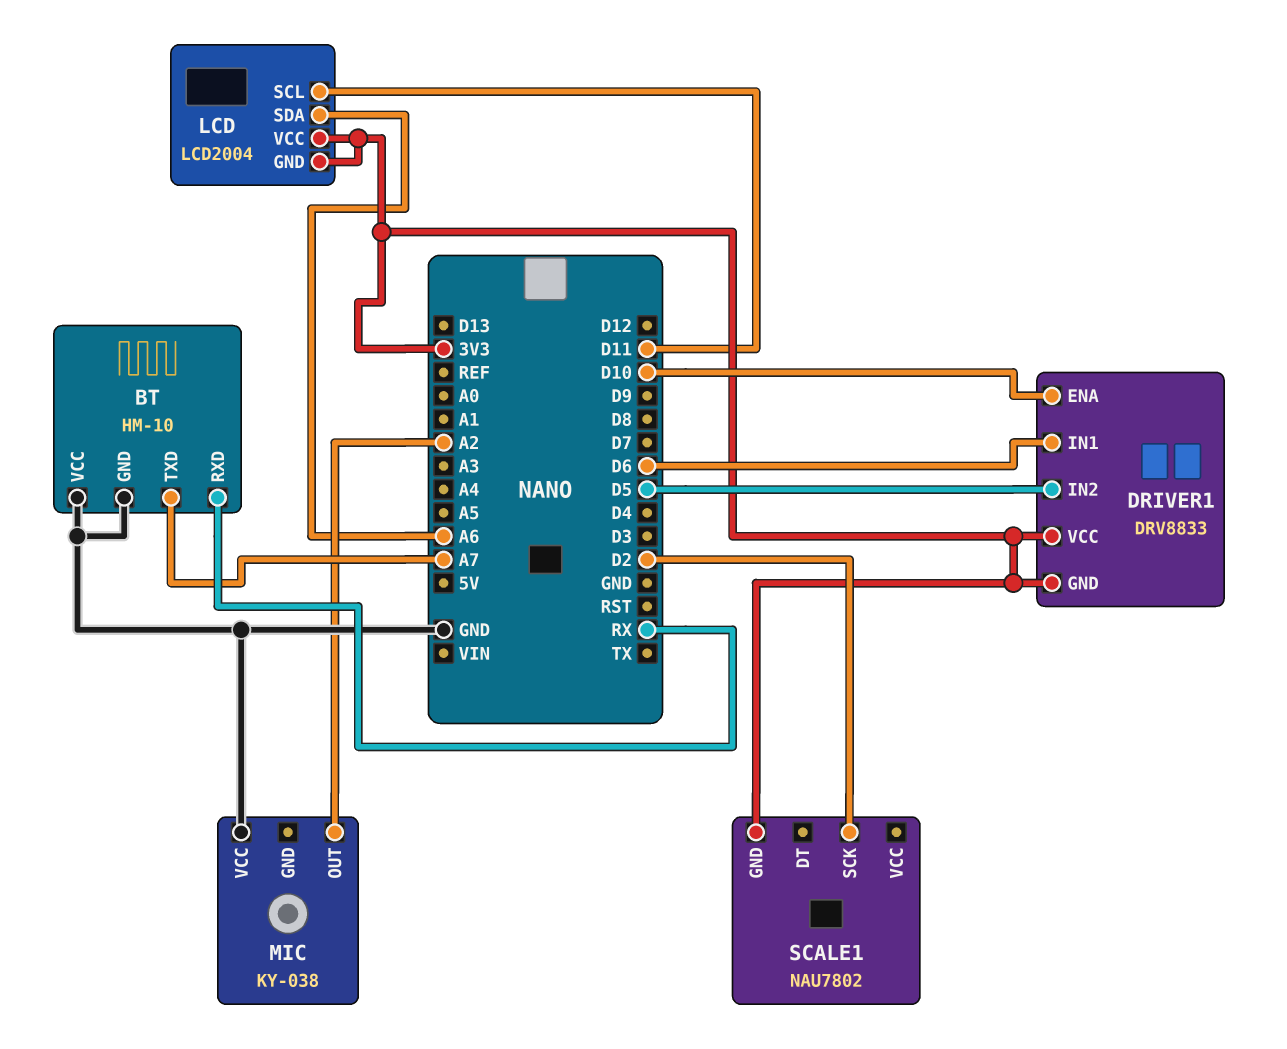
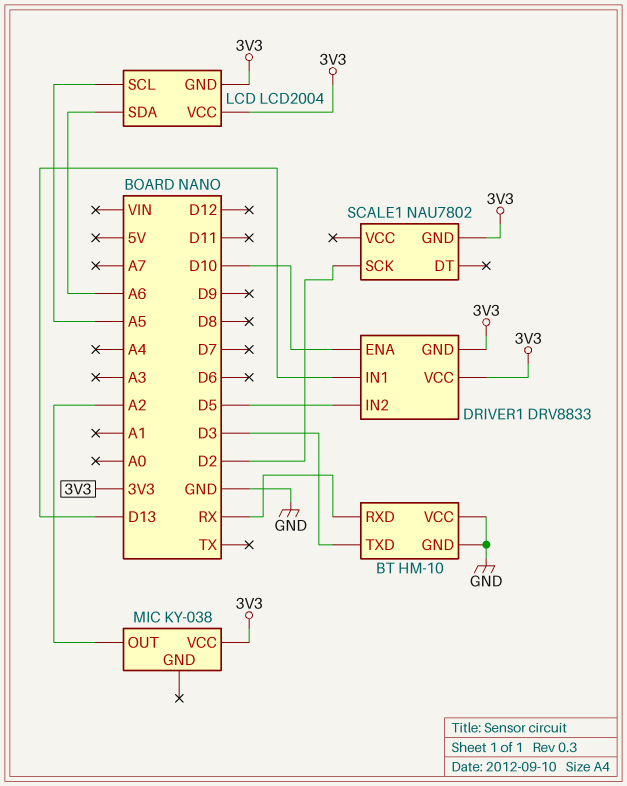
BT pin TXD: A7 -> D3
DRIVER1 pin IN1: D6 -> D13
LCD pin SCL: D11 -> A5
MIC pin VCC: GND -> 3V3

